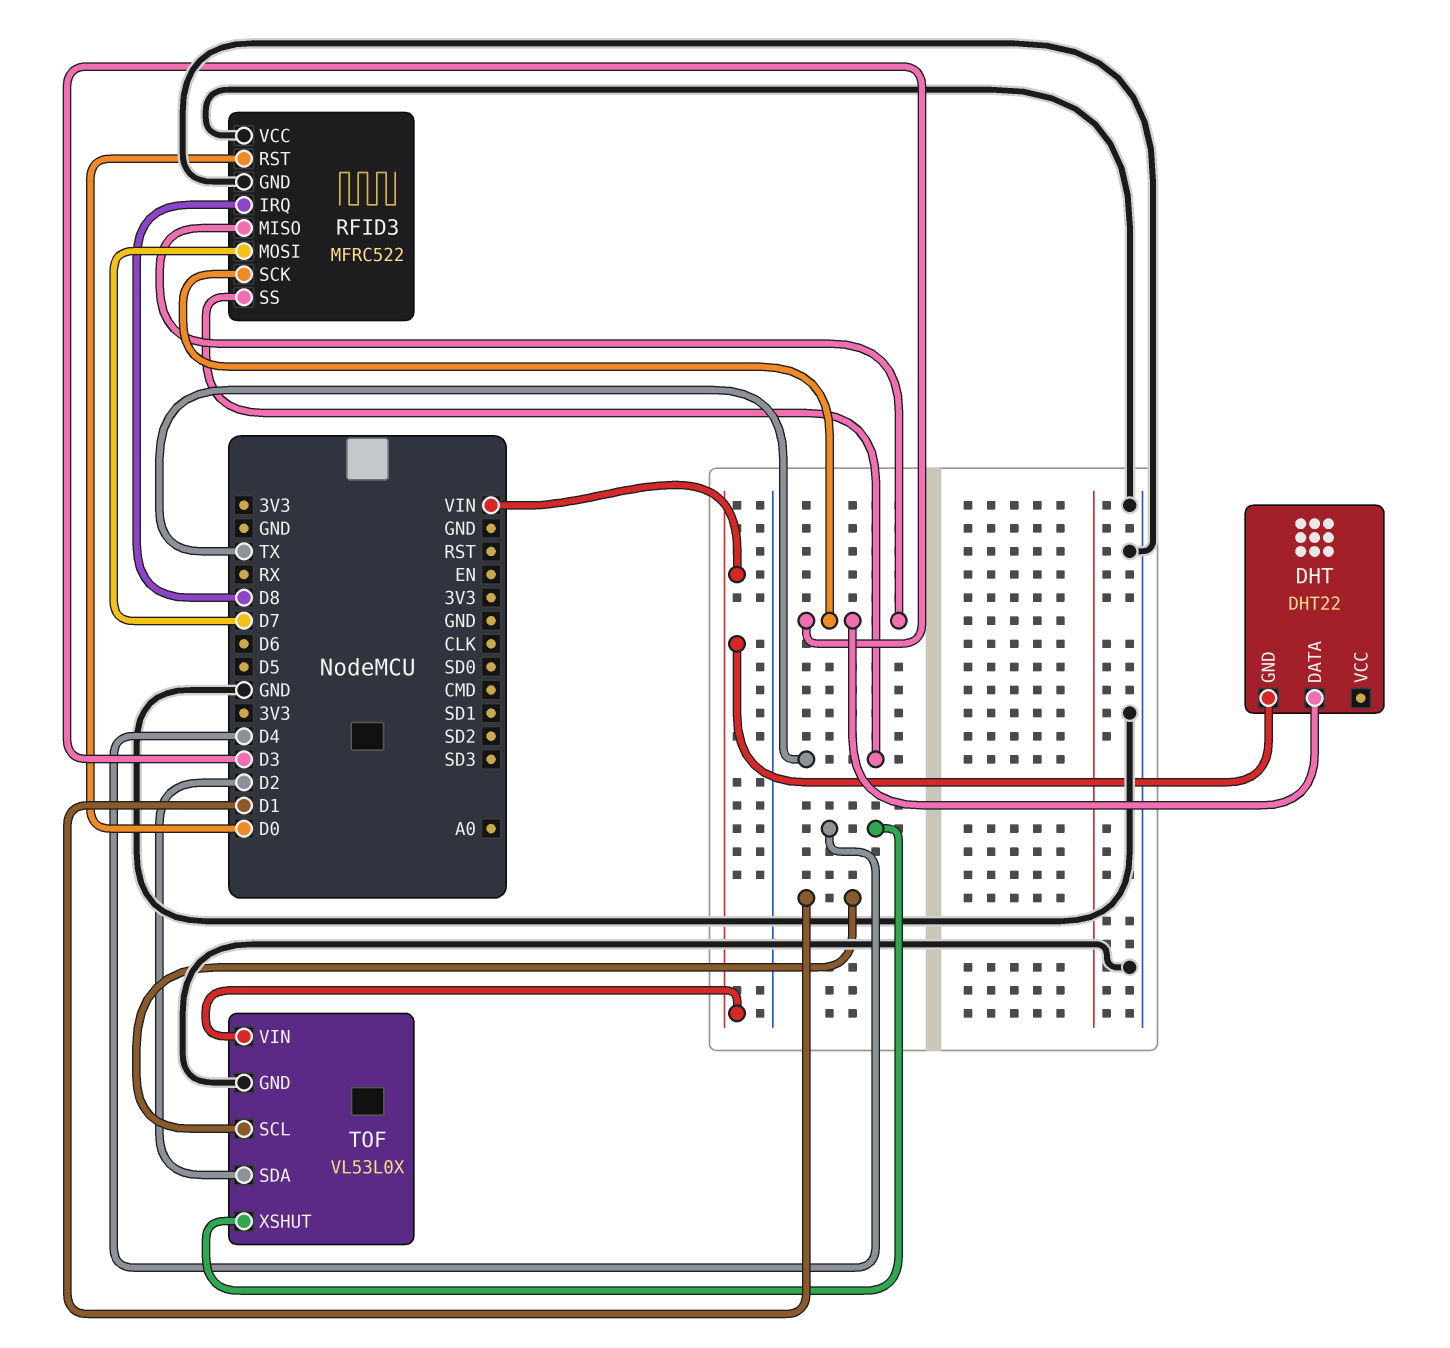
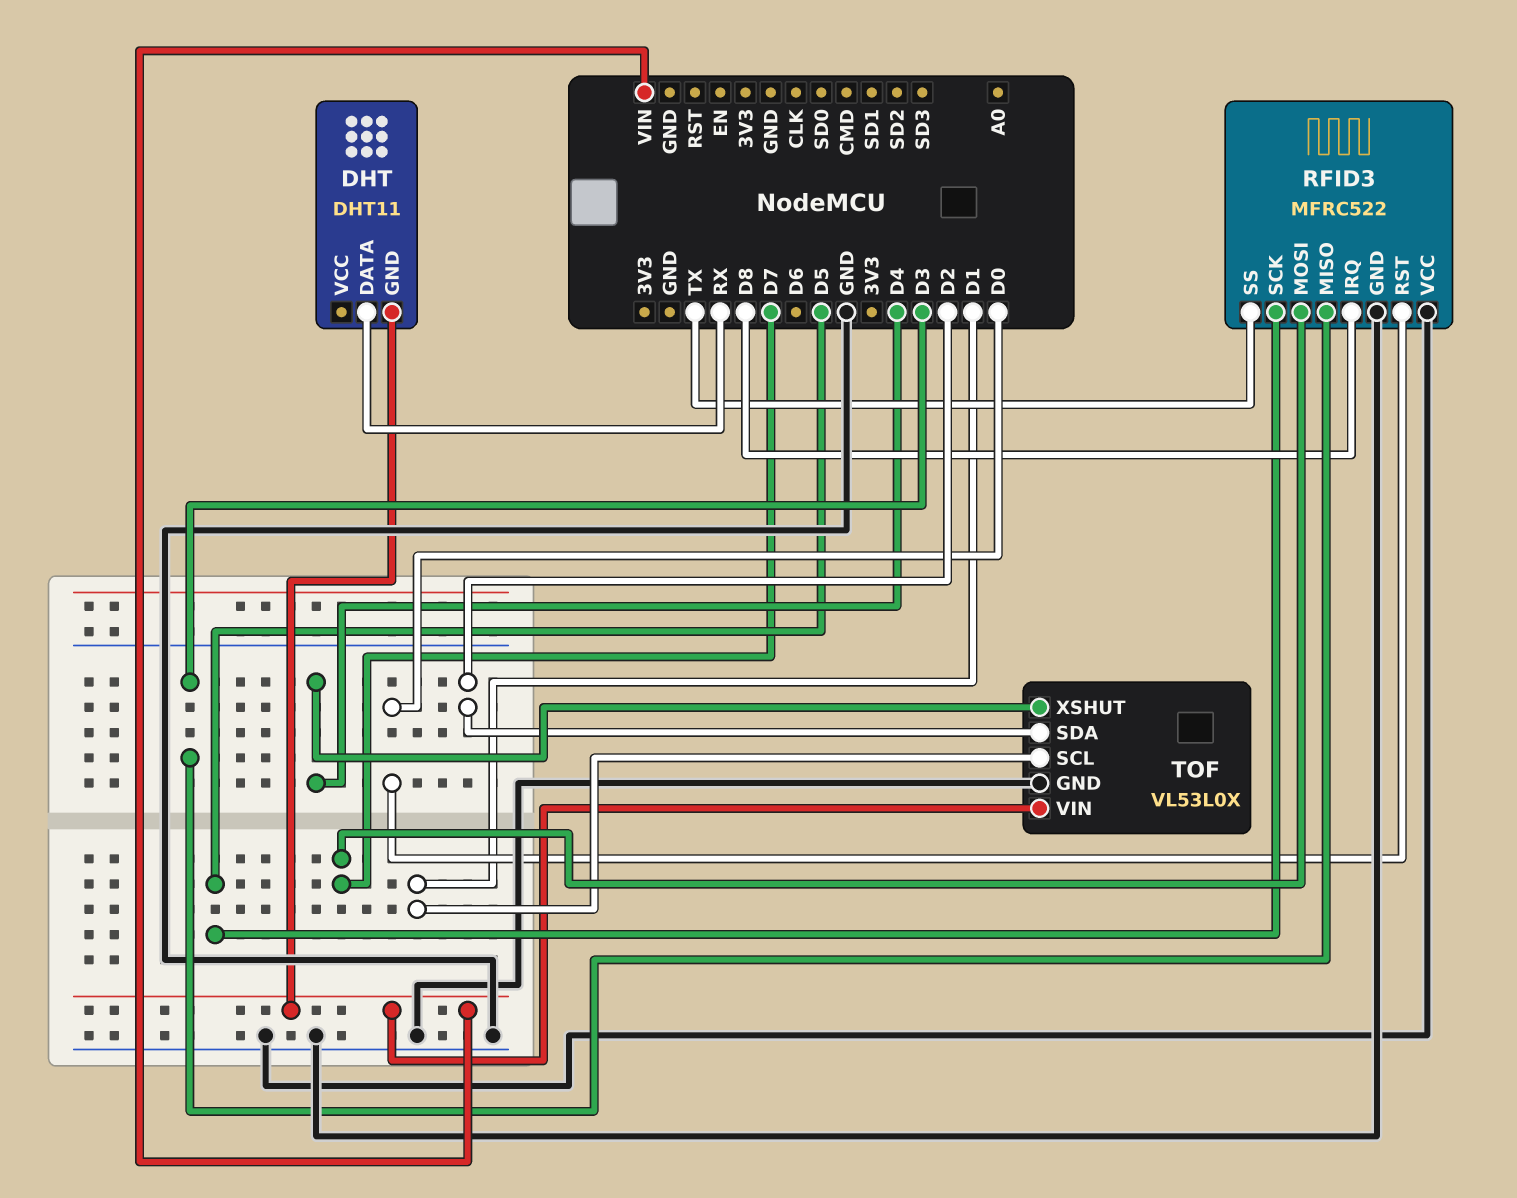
DHT: DHT22 -> DHT11
DHT pin DATA: D3 -> RX
RFID3 pin SCK: D3 -> D5

